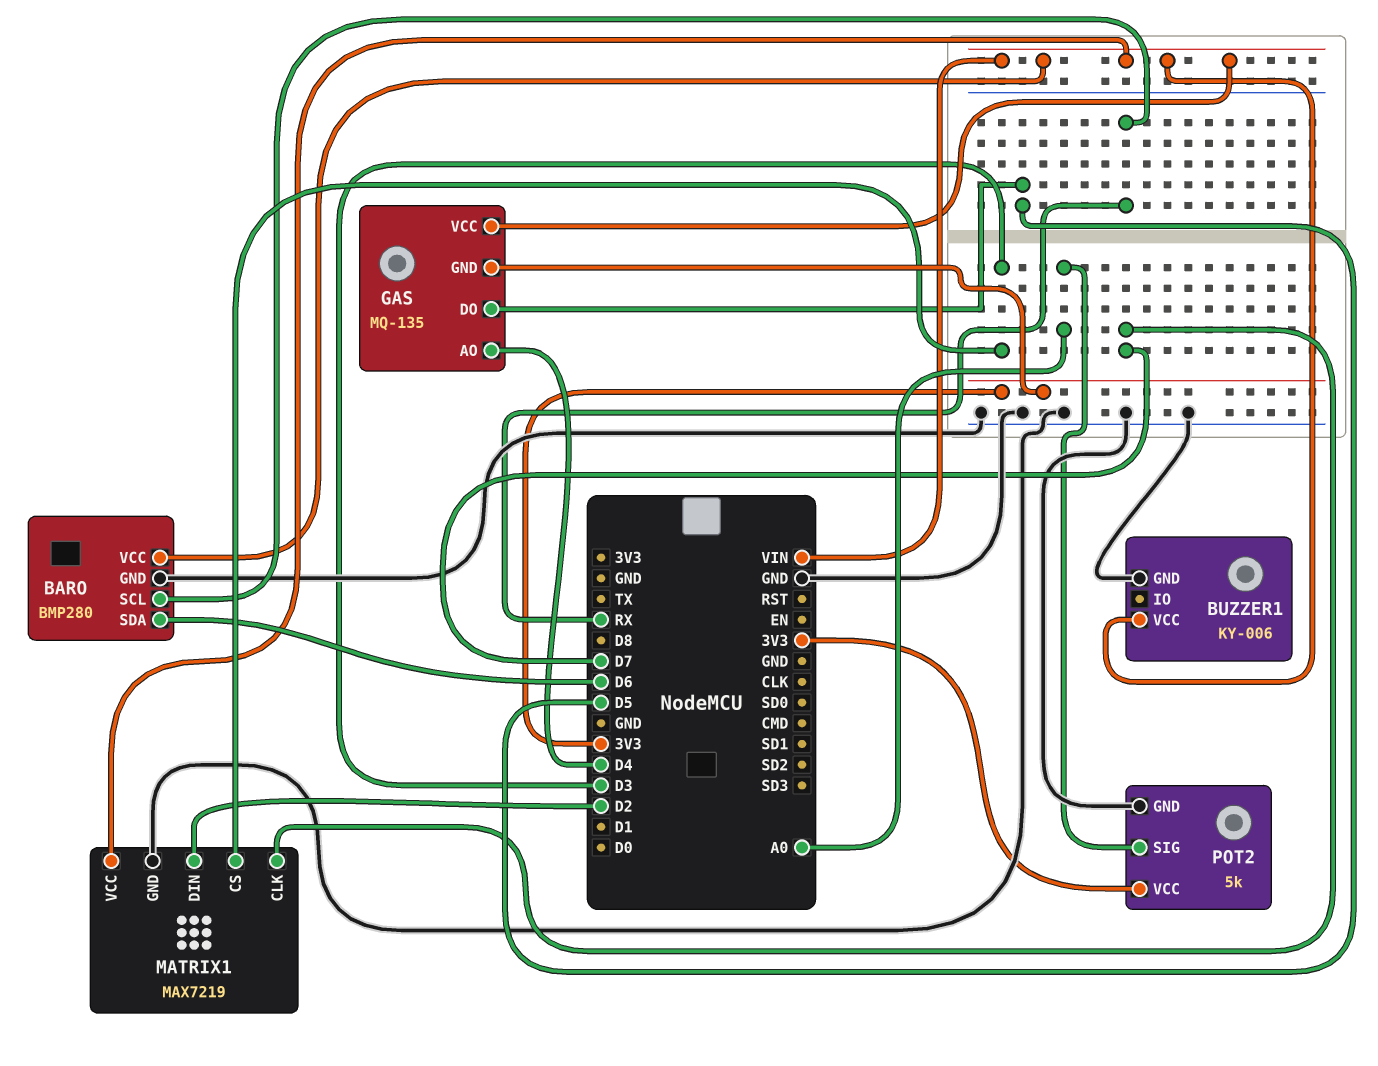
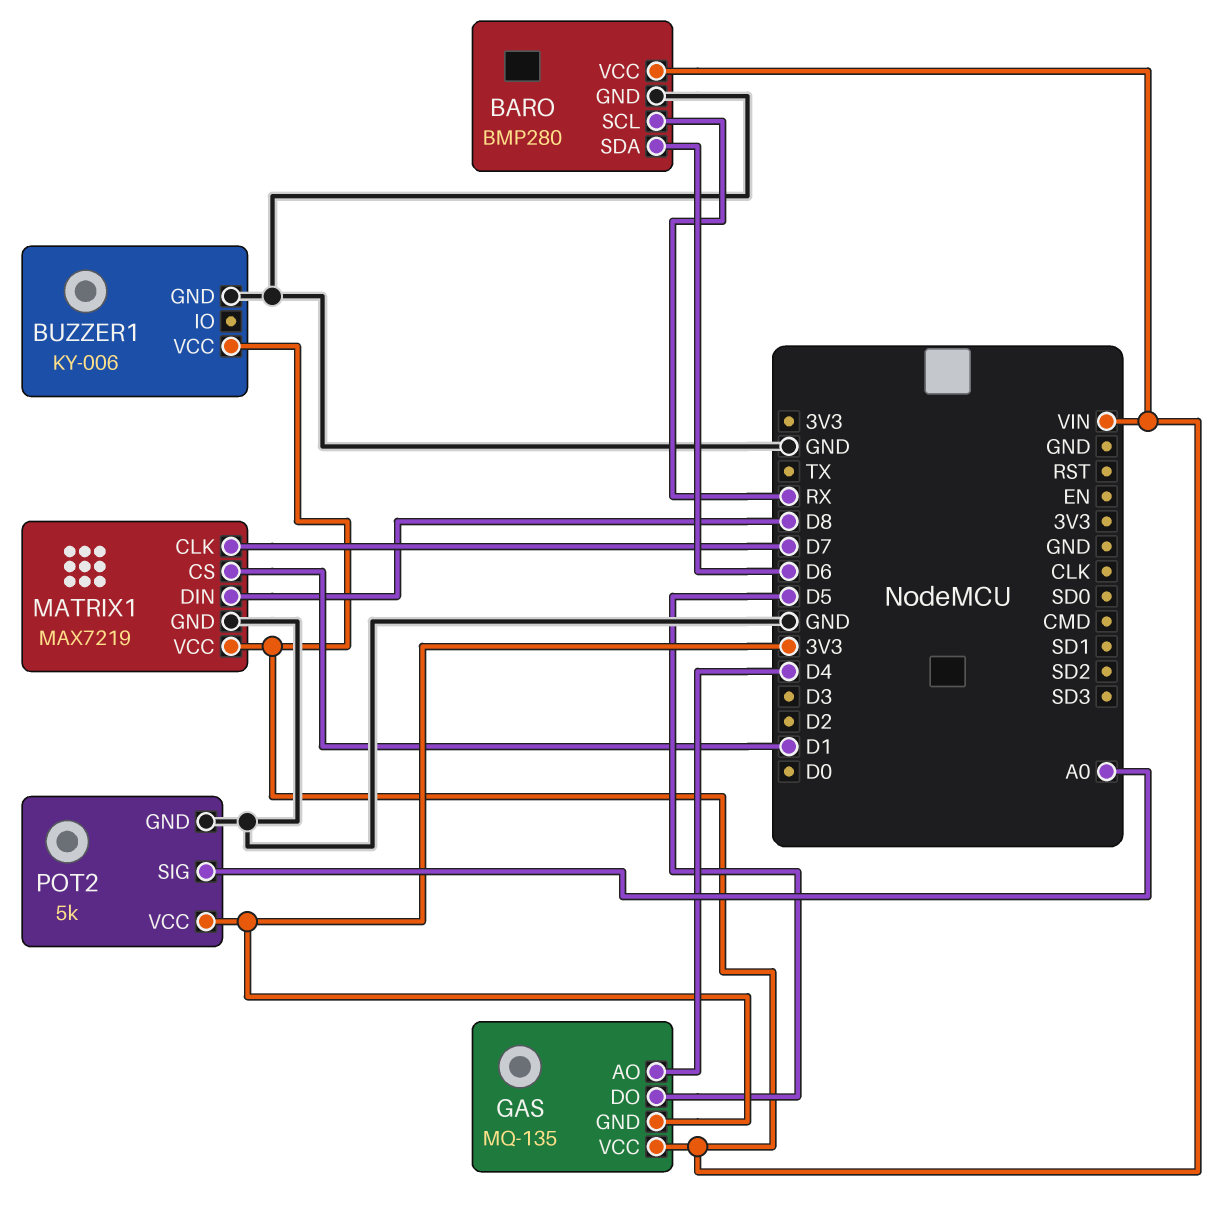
MATRIX1 pin CS: D3 -> D1
MATRIX1 pin DIN: D2 -> D8

